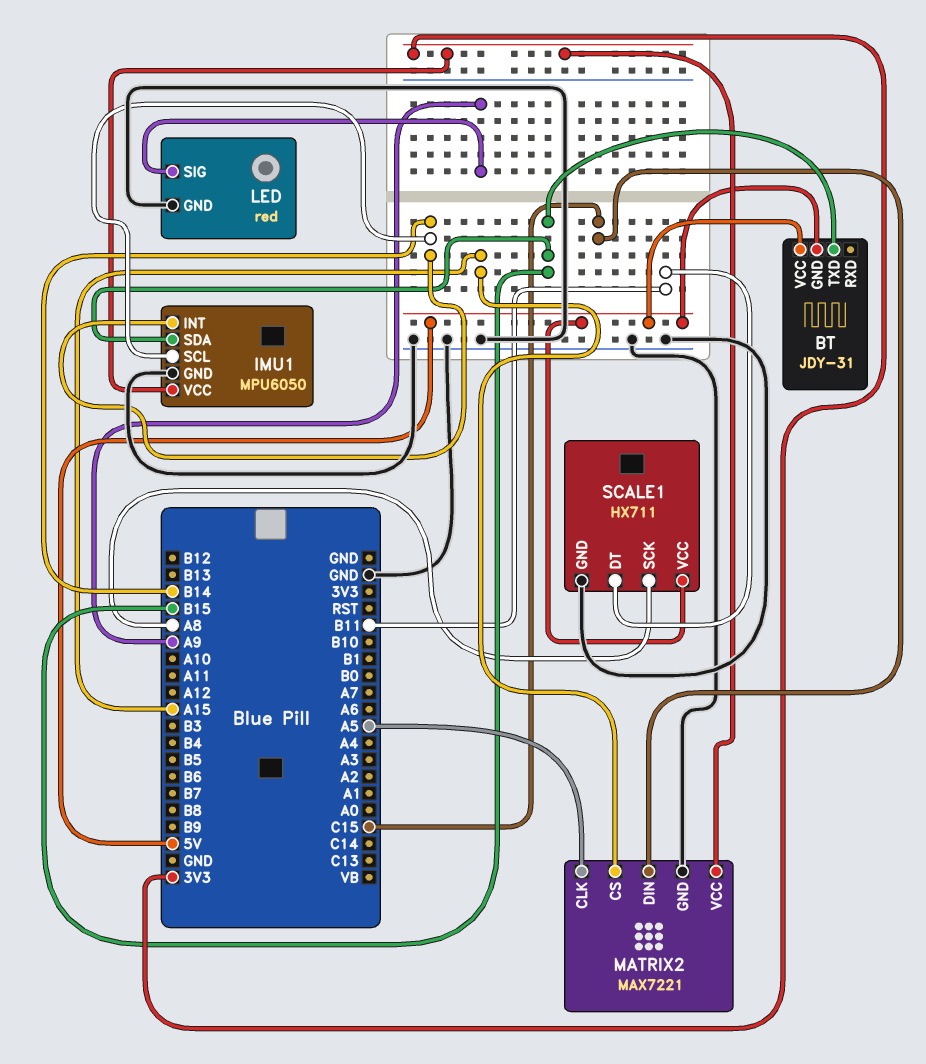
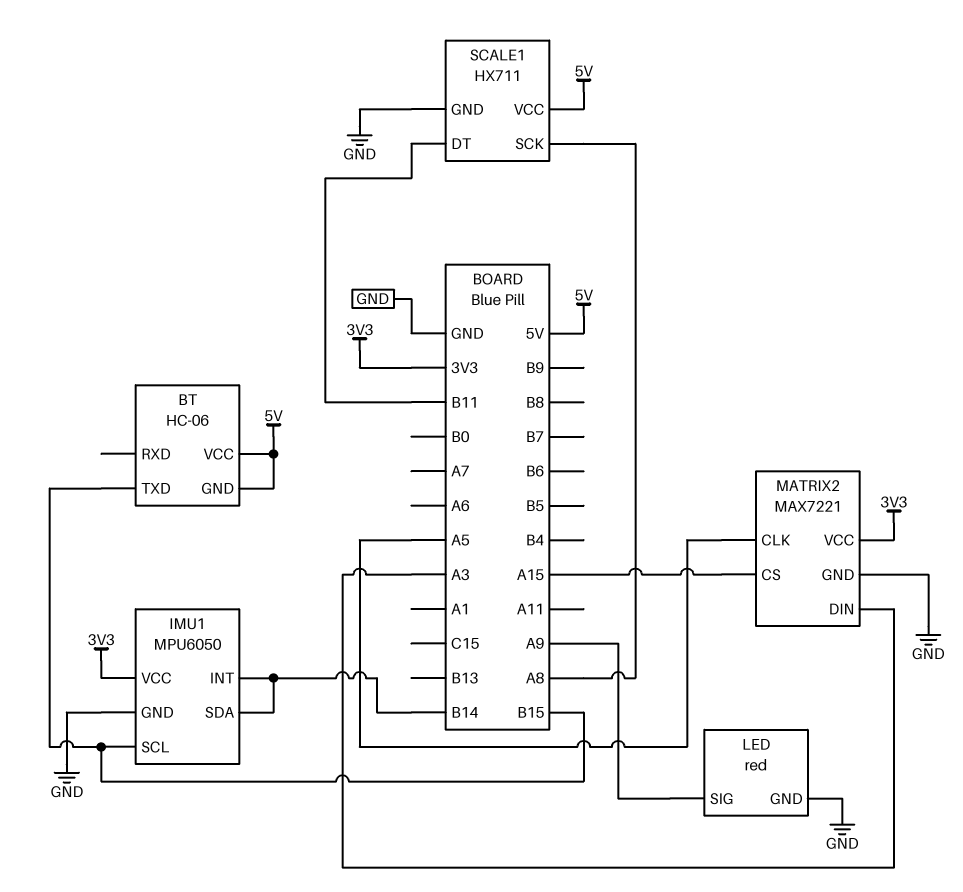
BT: JDY-31 -> HC-06
IMU1 pin SCL: B14 -> B15
IMU1 pin SDA: B15 -> B14
MATRIX2 pin DIN: C15 -> A3

